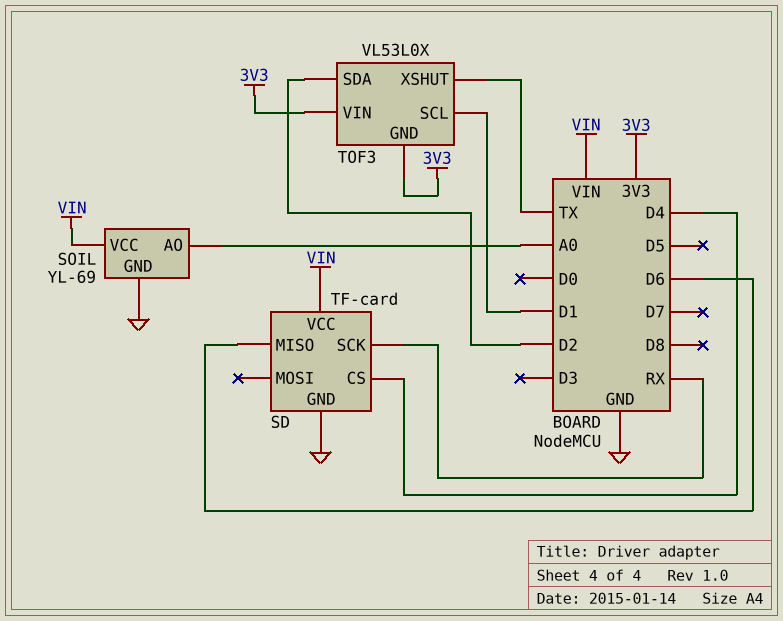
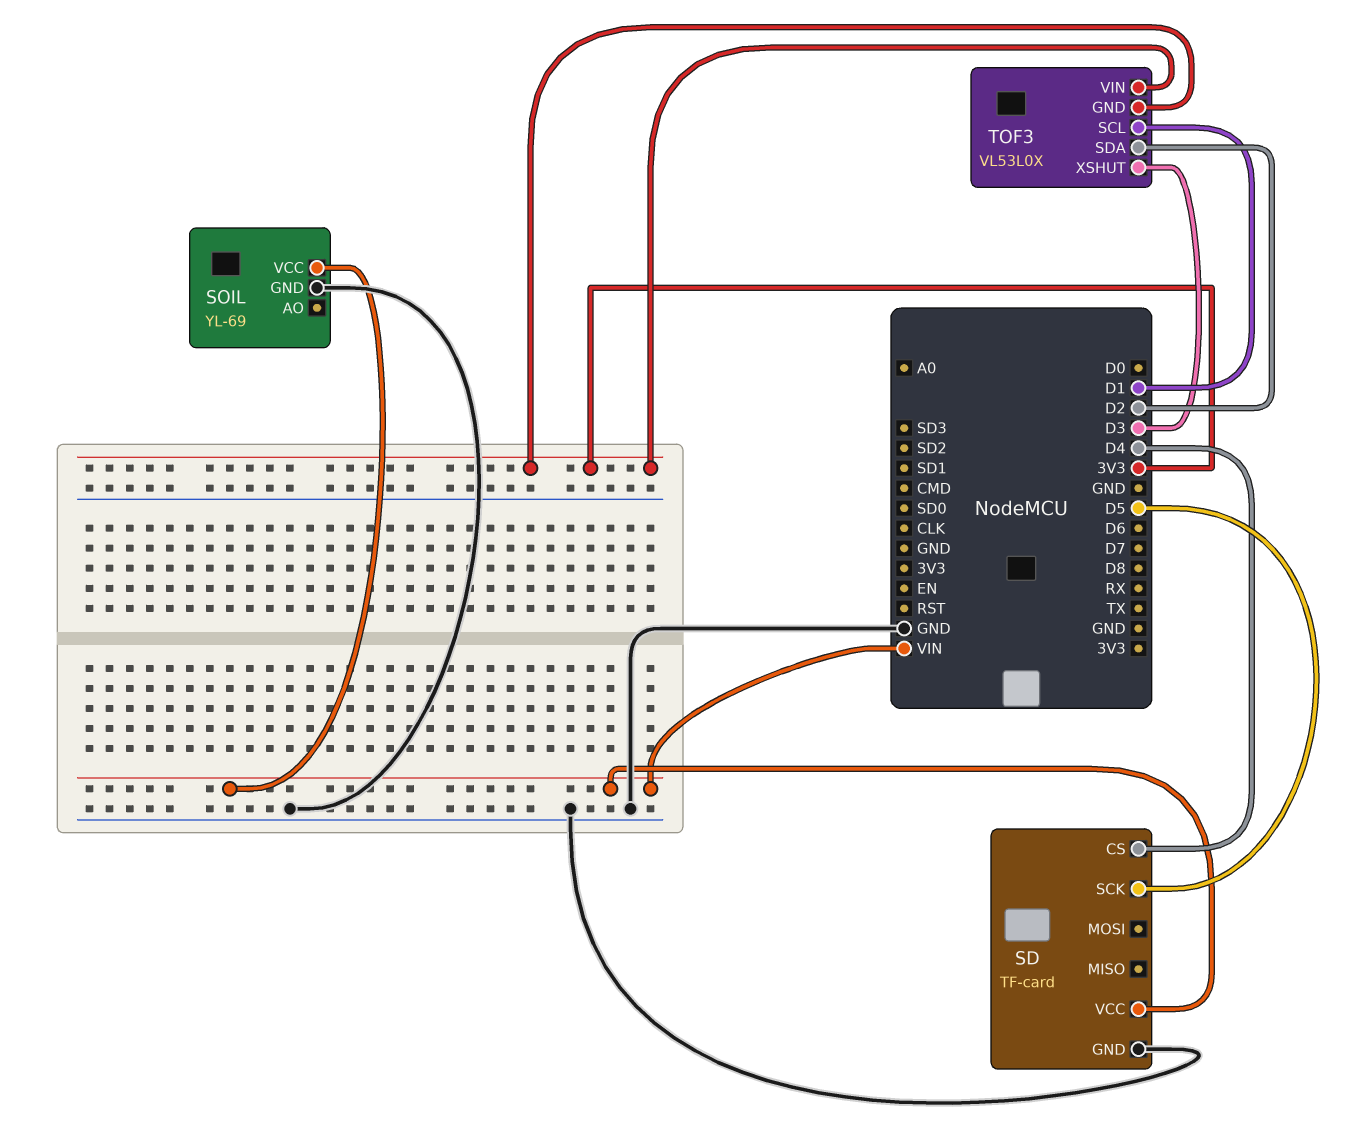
SD pin MISO: D6 -> none
SD pin SCK: RX -> D5
SOIL pin AO: A0 -> none
TOF3 pin XSHUT: TX -> D3

